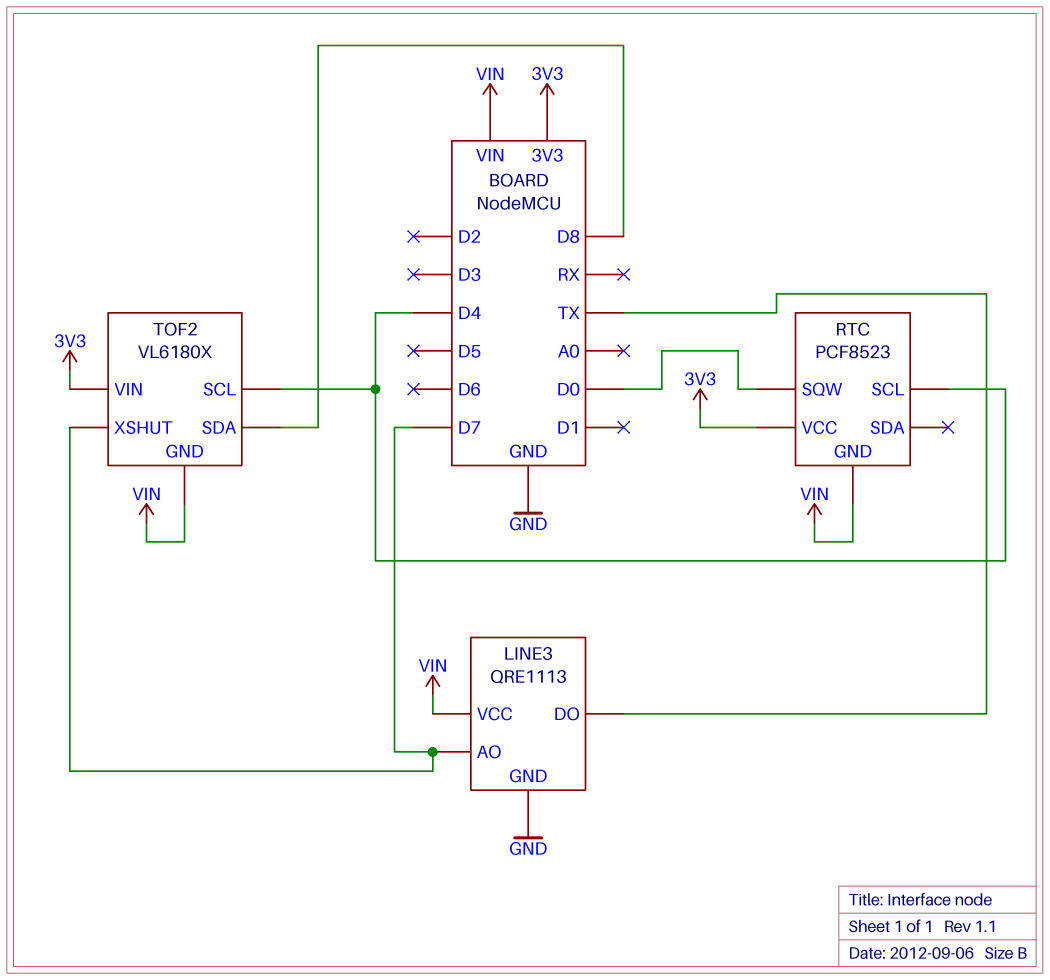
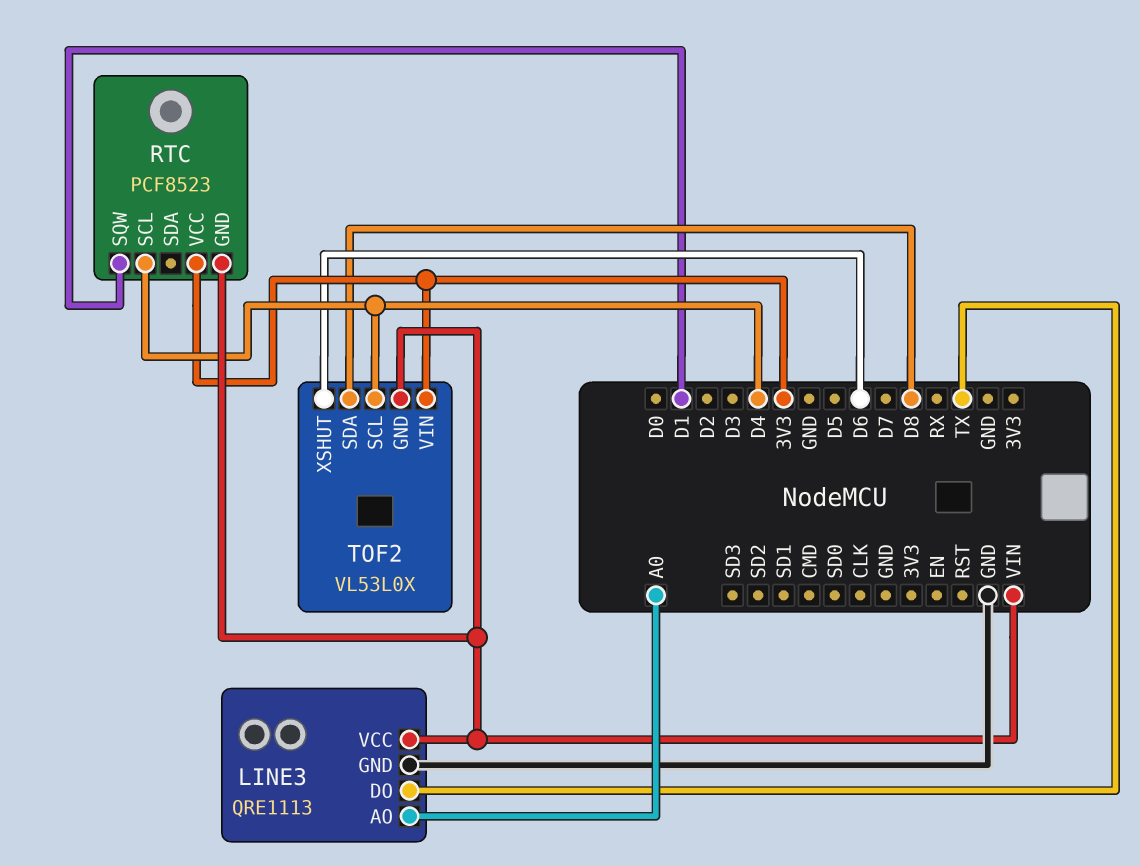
LINE3 pin AO: D7 -> A0
RTC pin SQW: D0 -> D1
TOF2: VL6180X -> VL53L0X
TOF2 pin XSHUT: D7 -> D6

